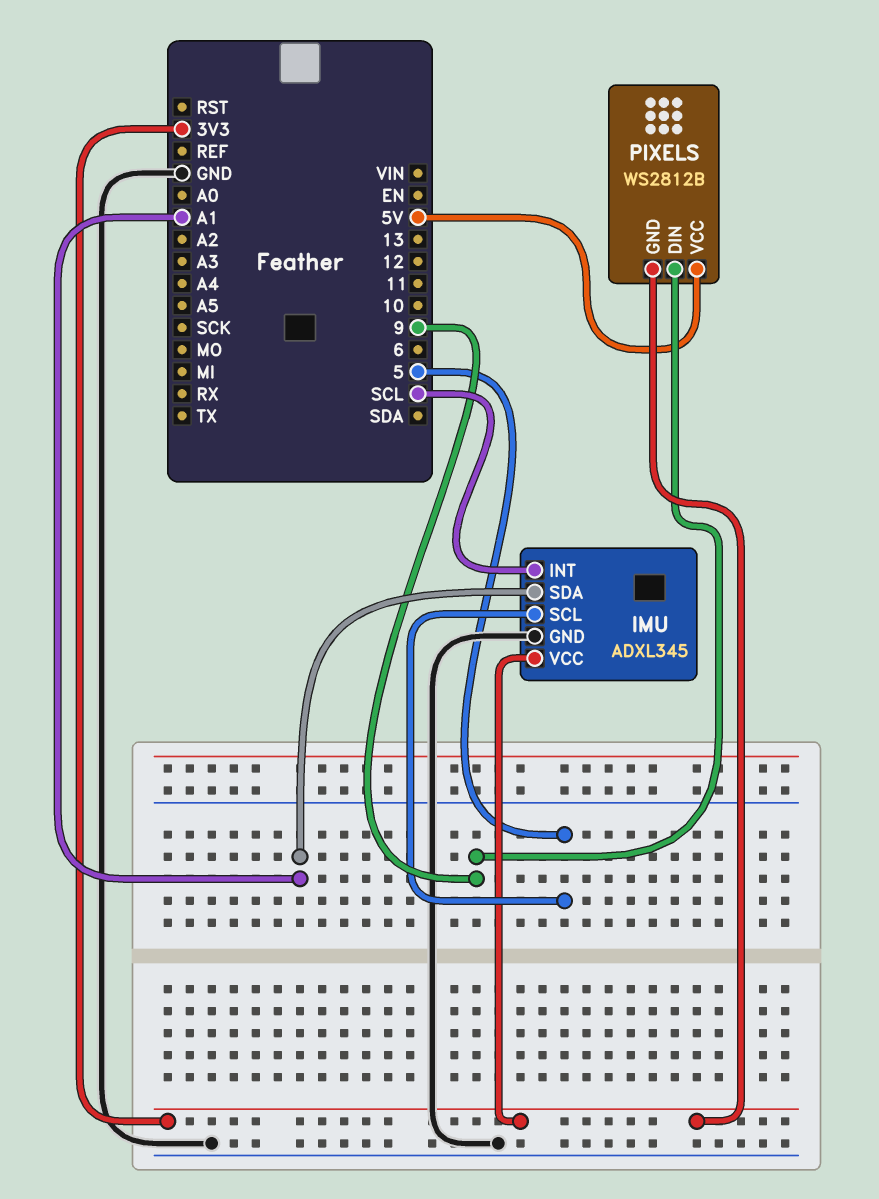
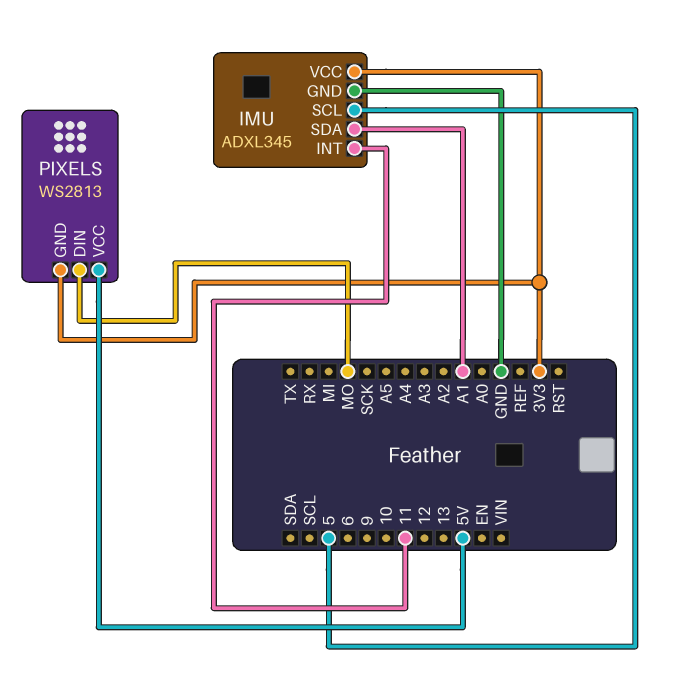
IMU pin INT: SCL -> 11
PIXELS: WS2812B -> WS2813
PIXELS pin DIN: 9 -> MO

